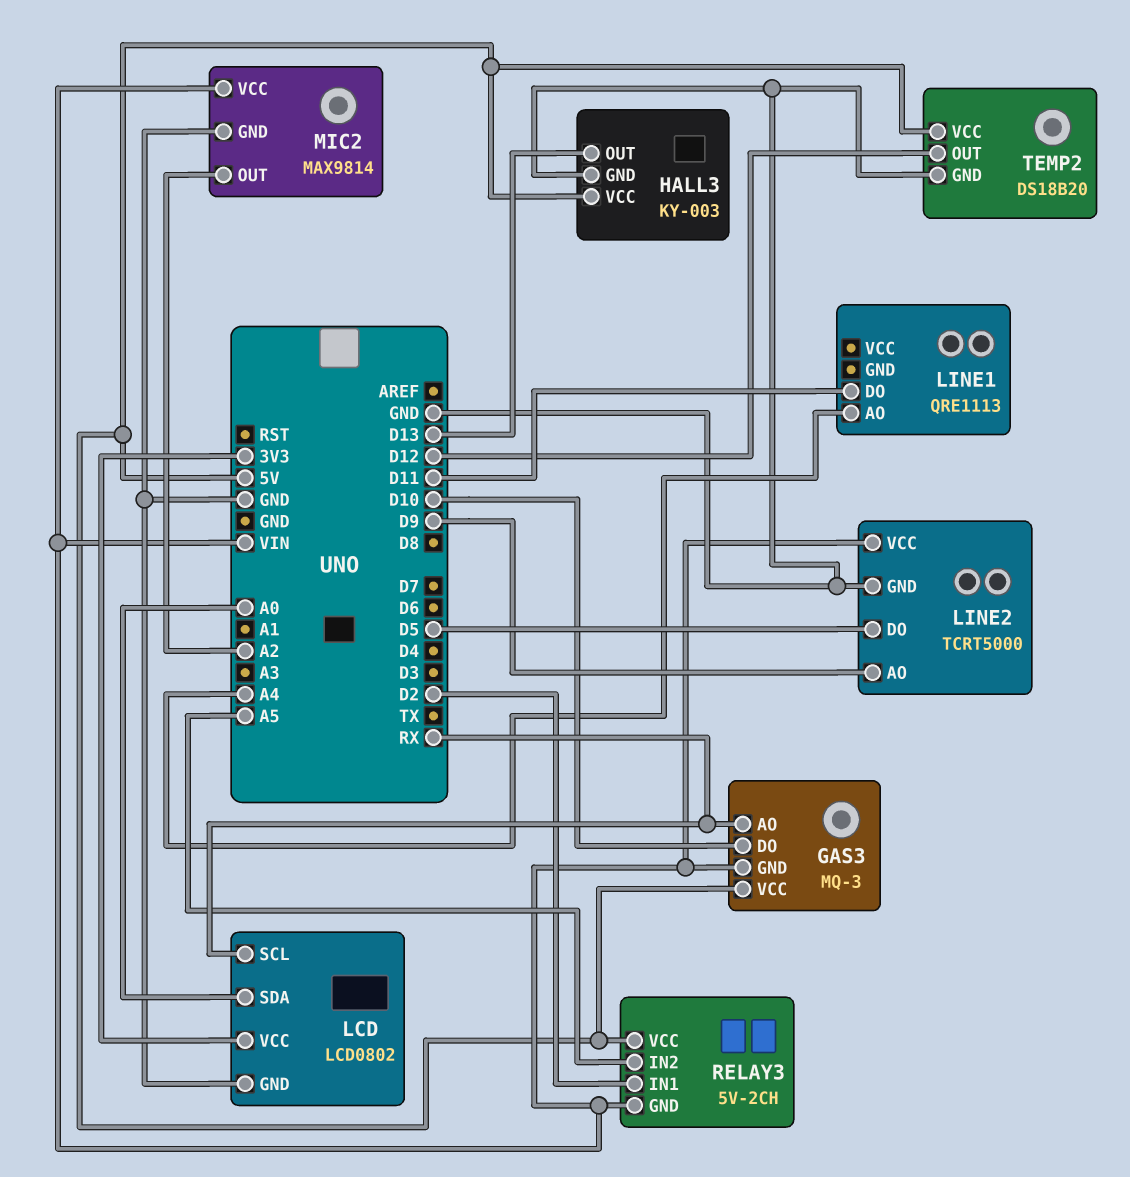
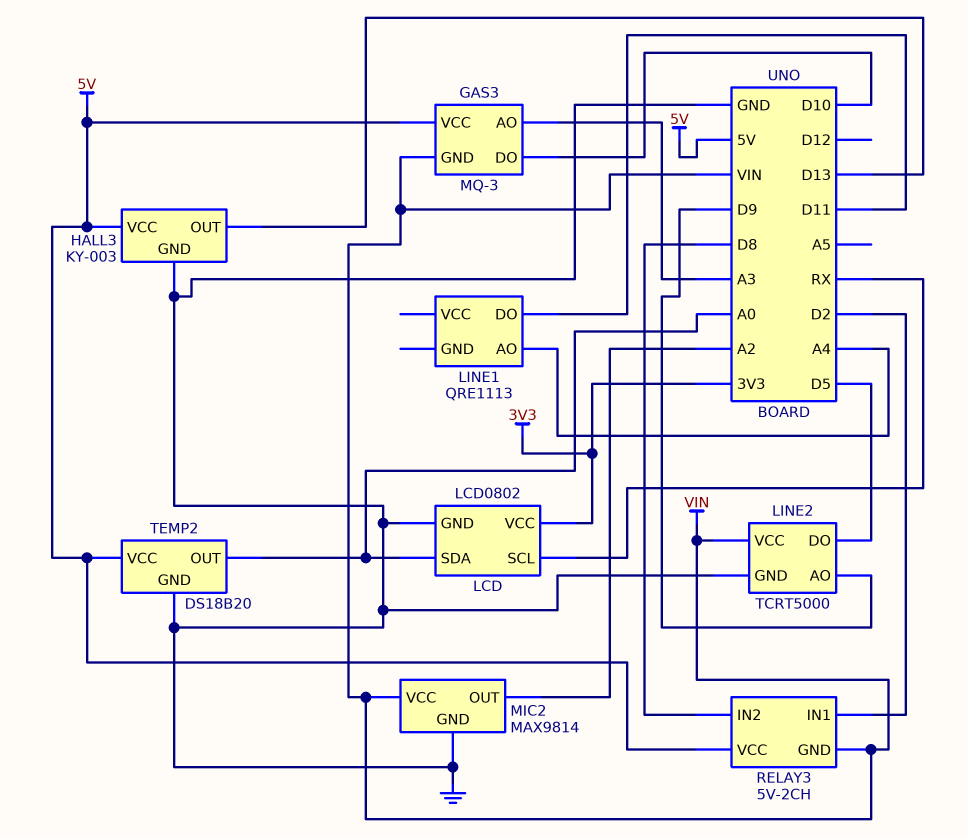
GAS3 pin AO: RX -> A3
RELAY3 pin IN2: A5 -> D8
TEMP2 pin OUT: D12 -> A0

